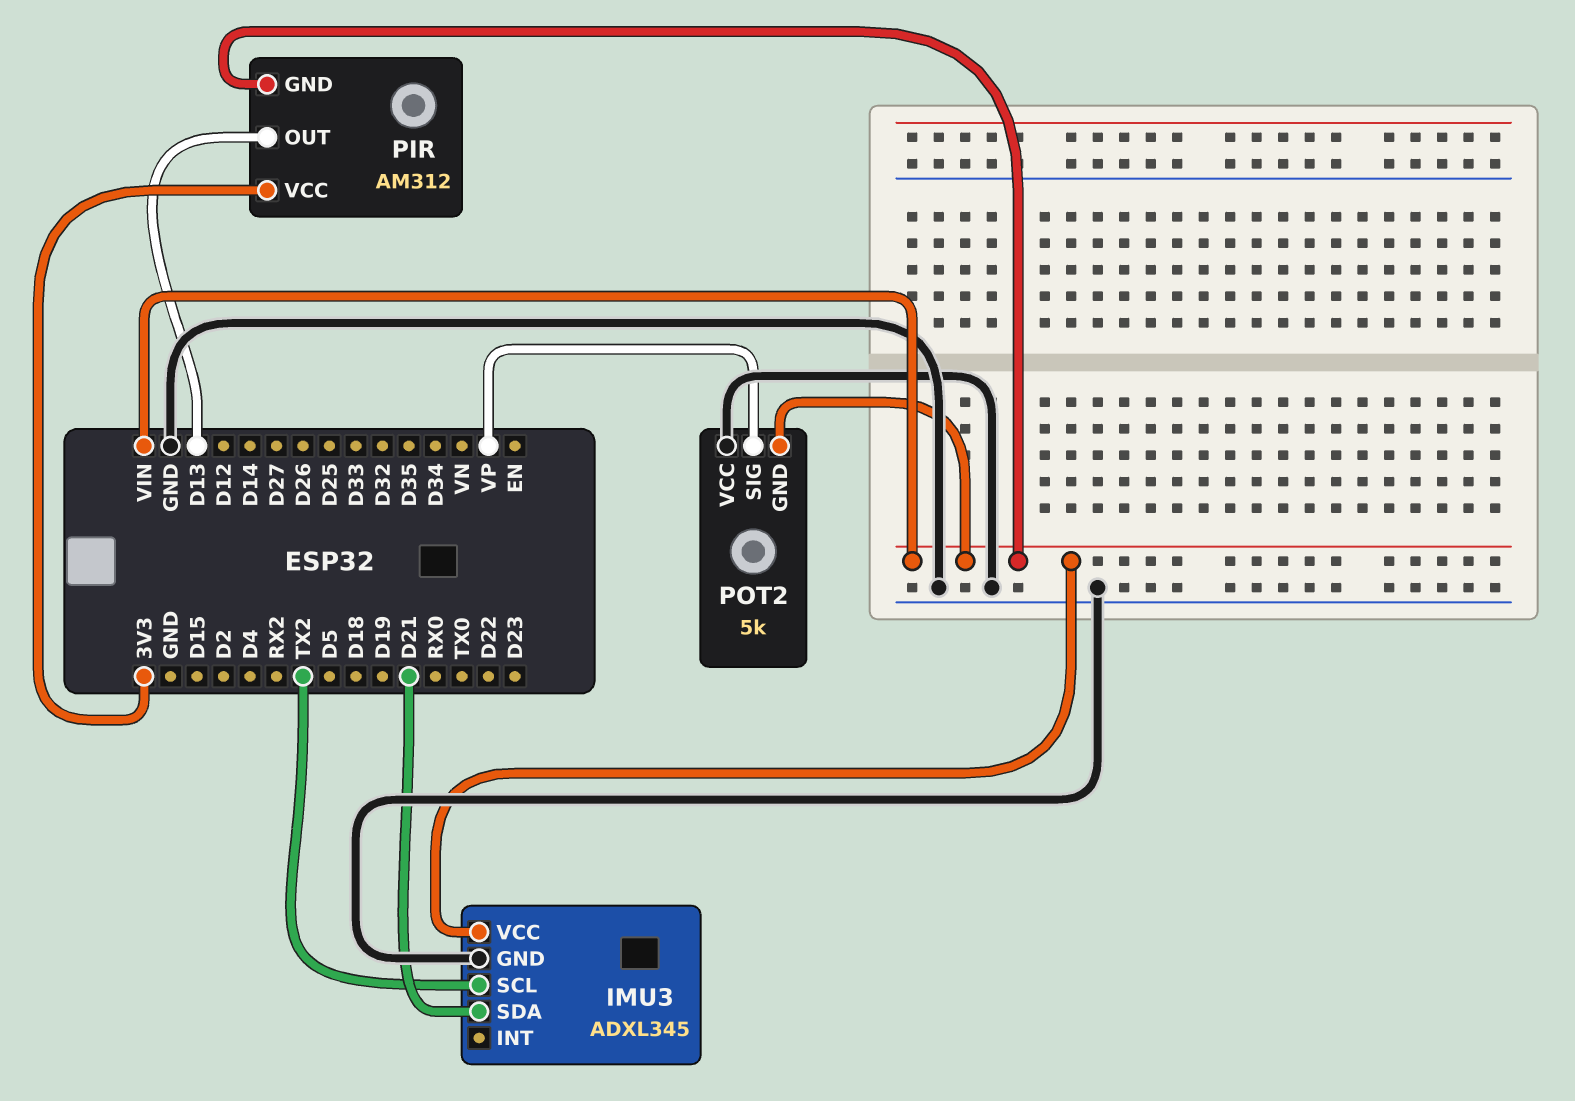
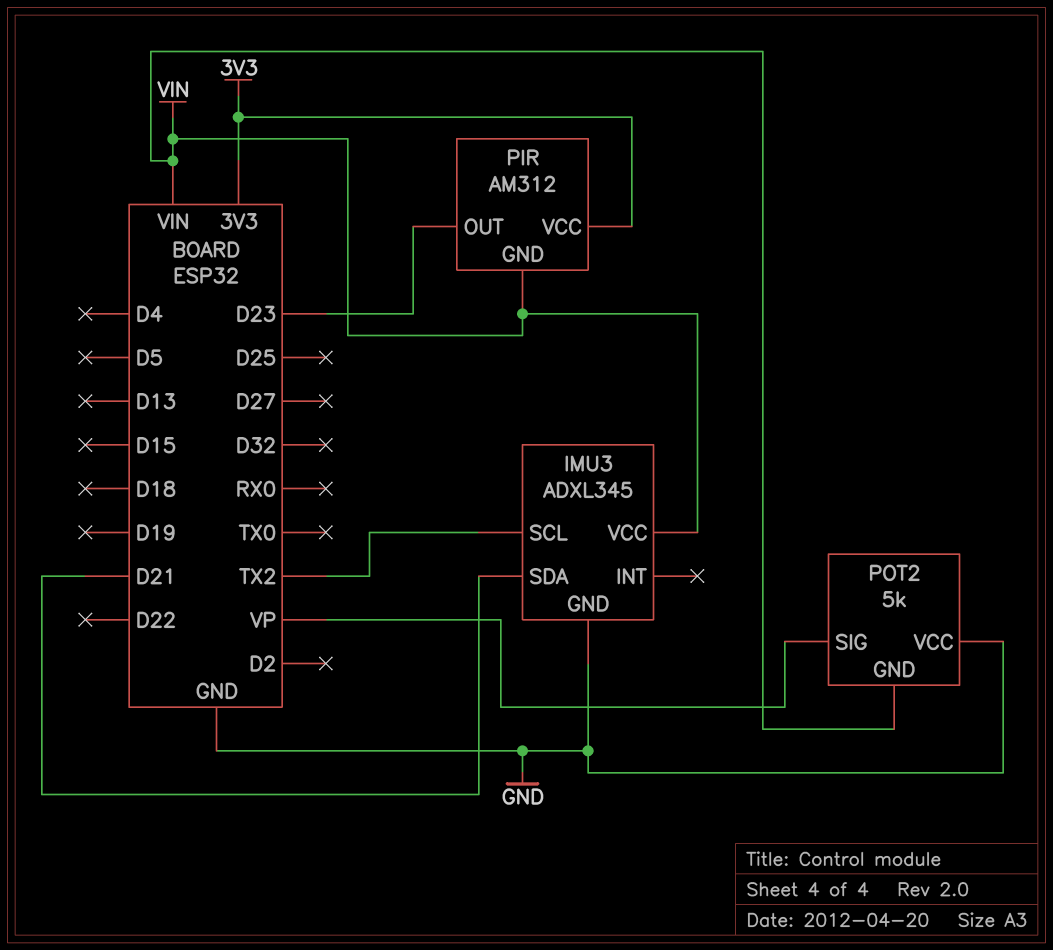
PIR pin OUT: D13 -> D23

